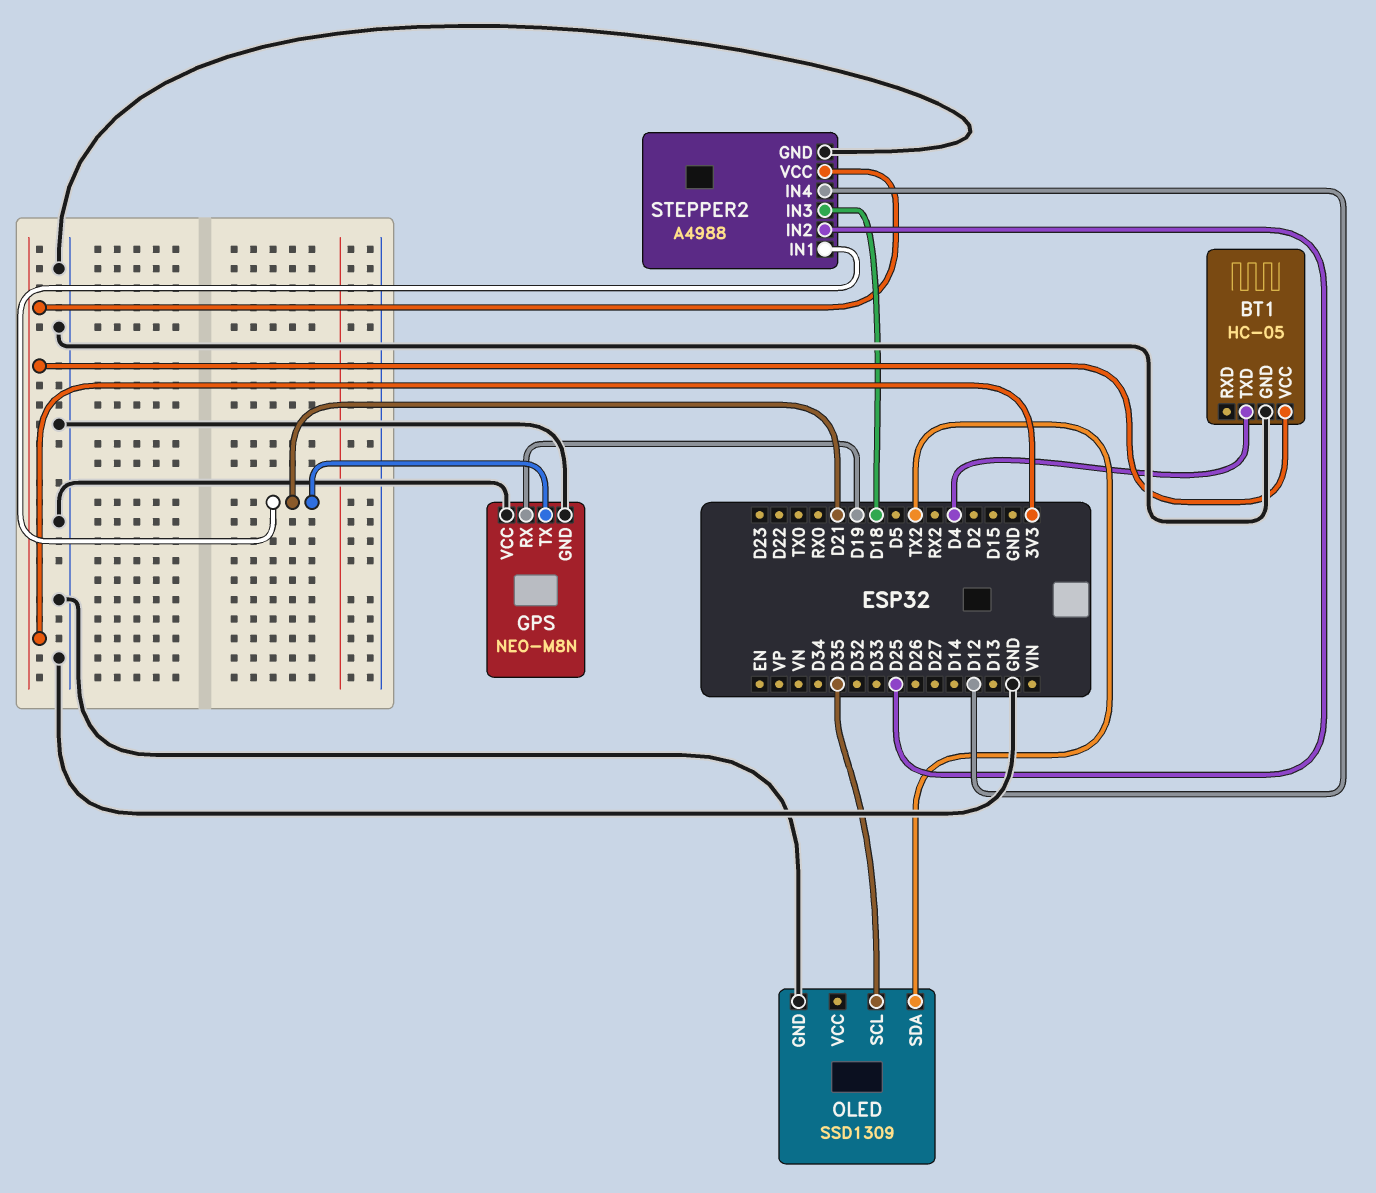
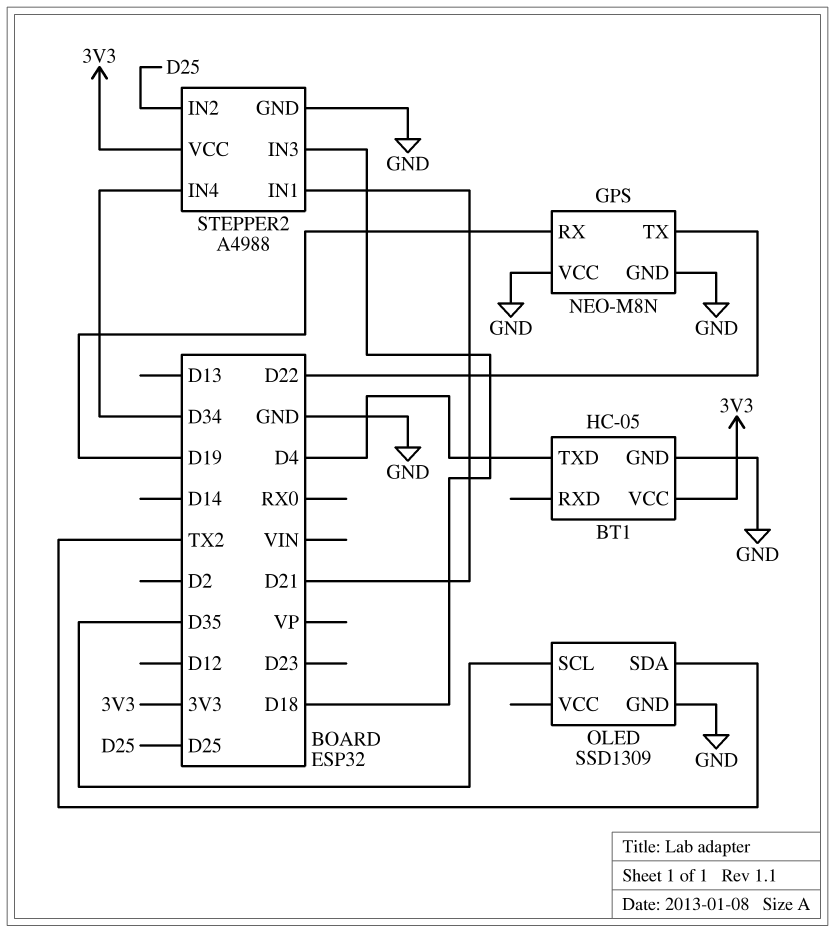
GPS pin TX: D21 -> D22
STEPPER2 pin IN4: D12 -> D34

